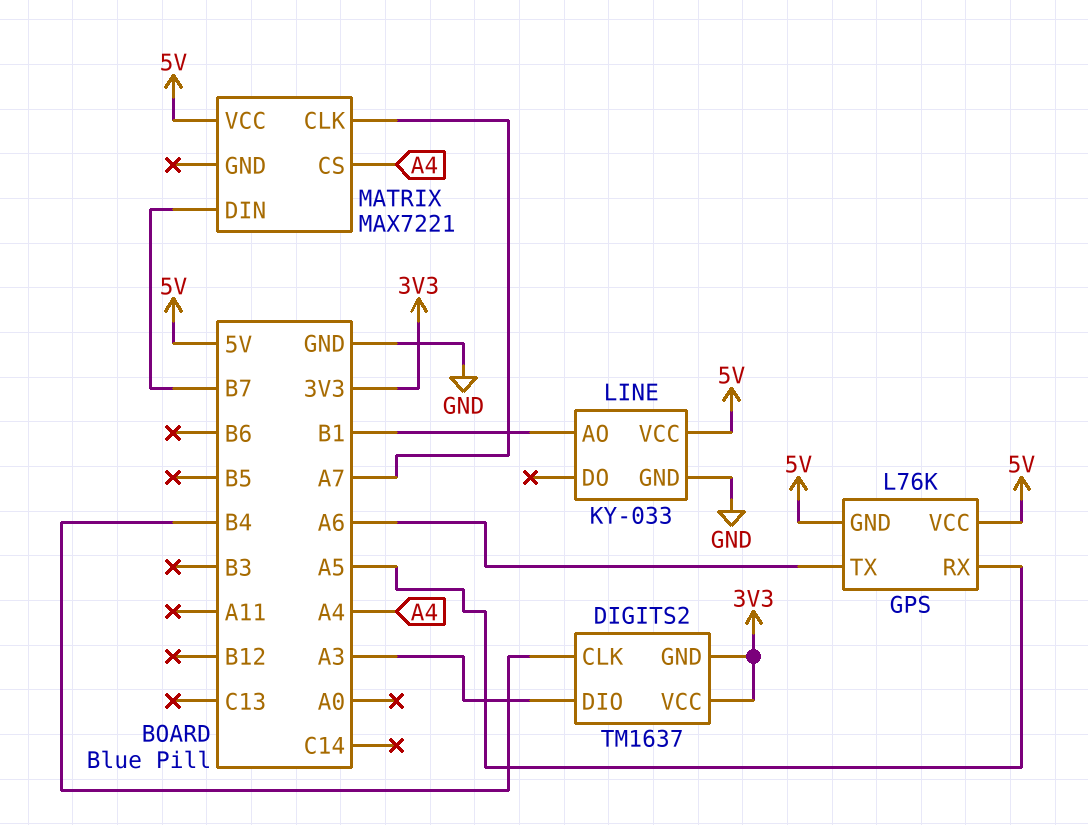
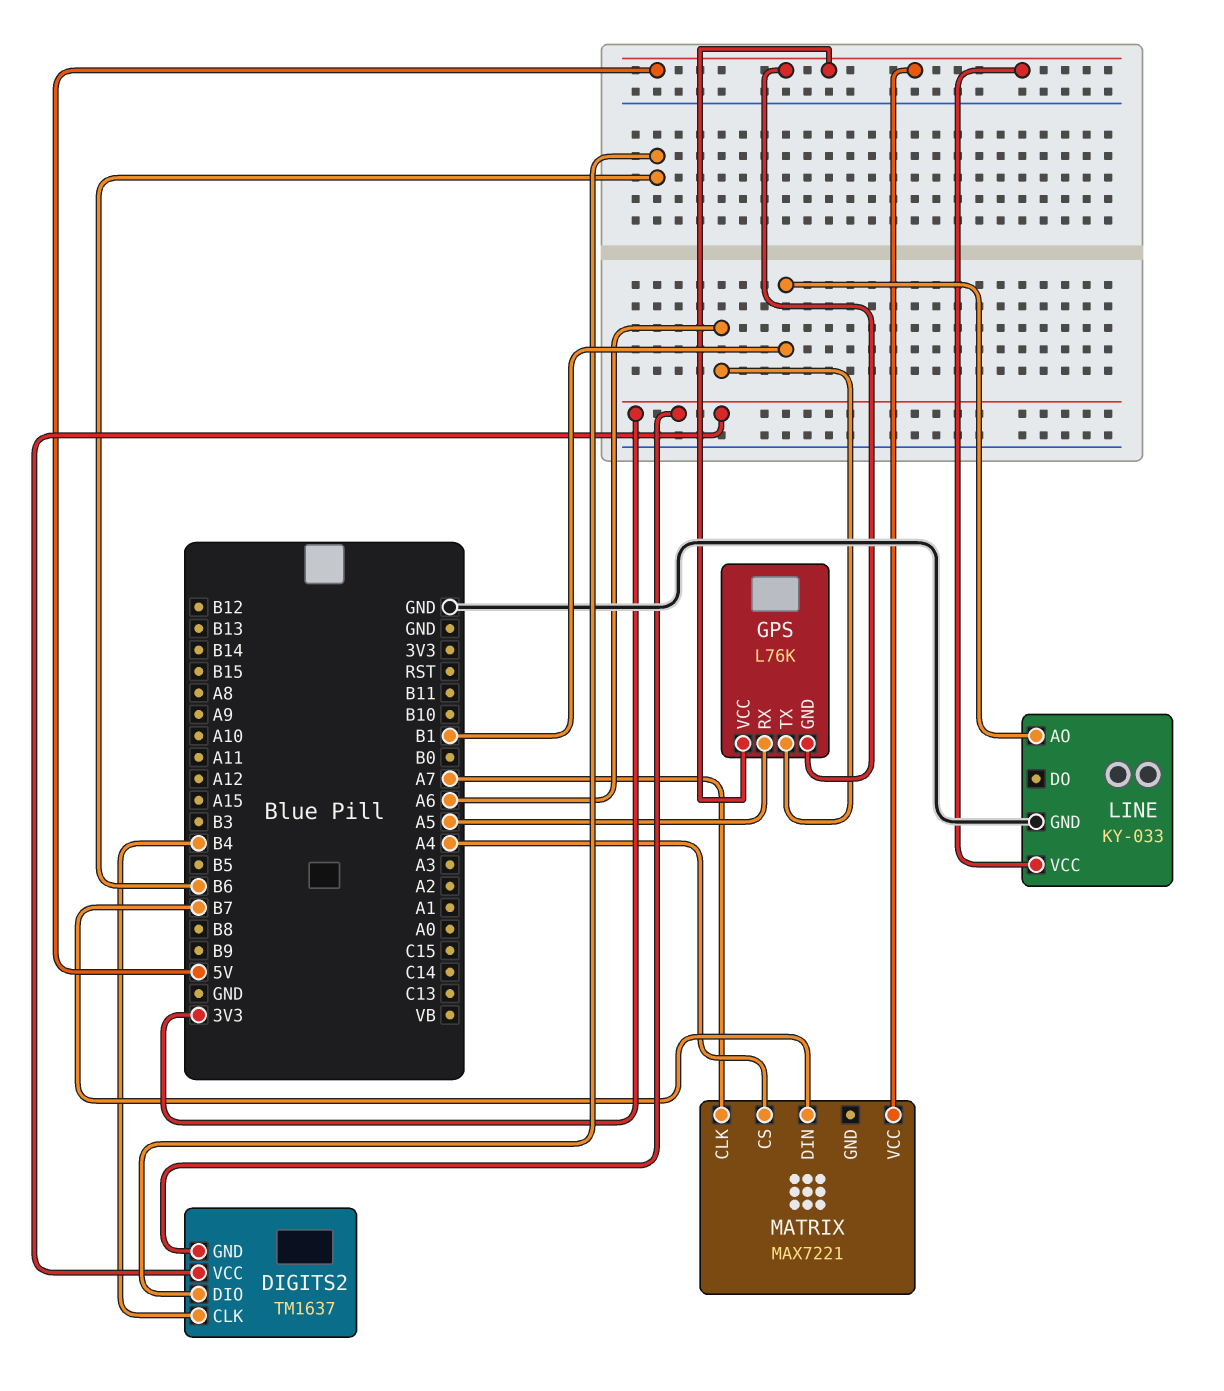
DIGITS2 pin DIO: A3 -> B6

